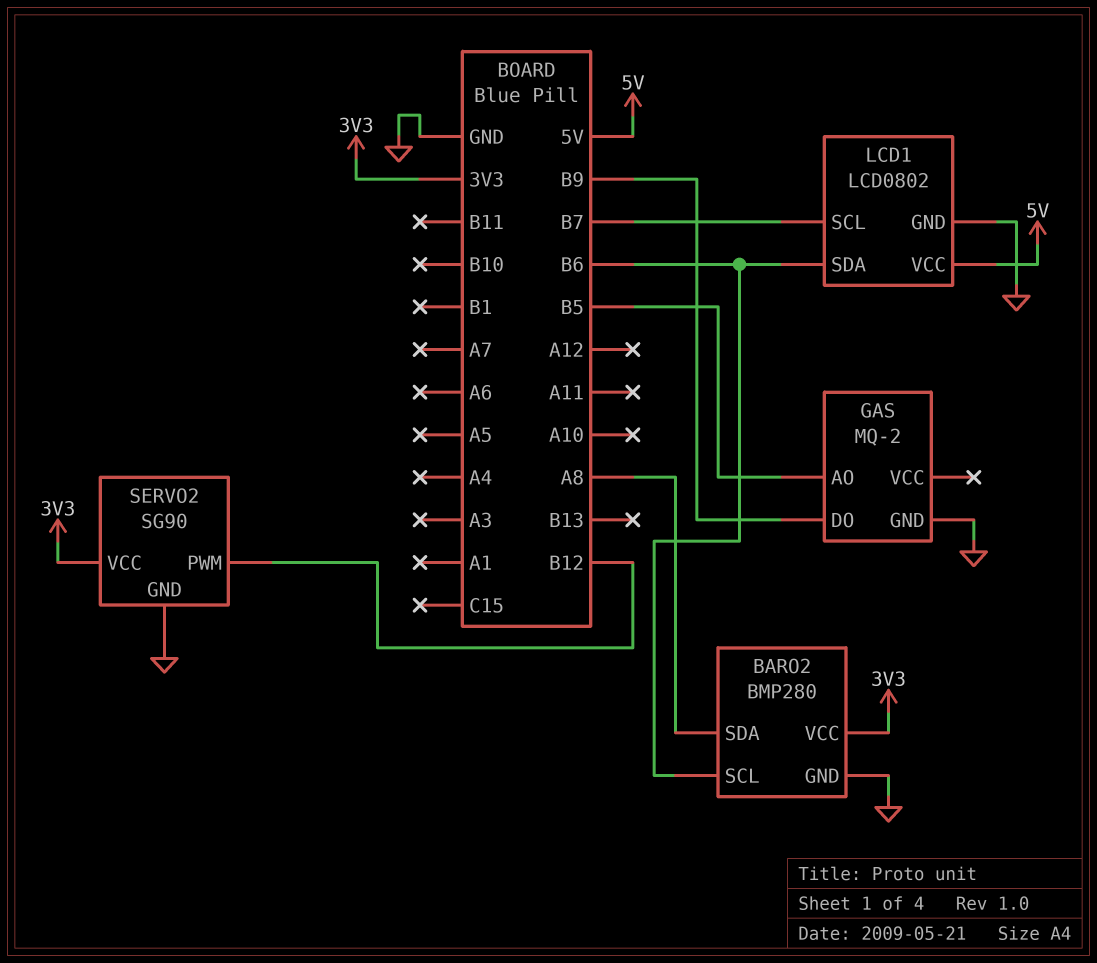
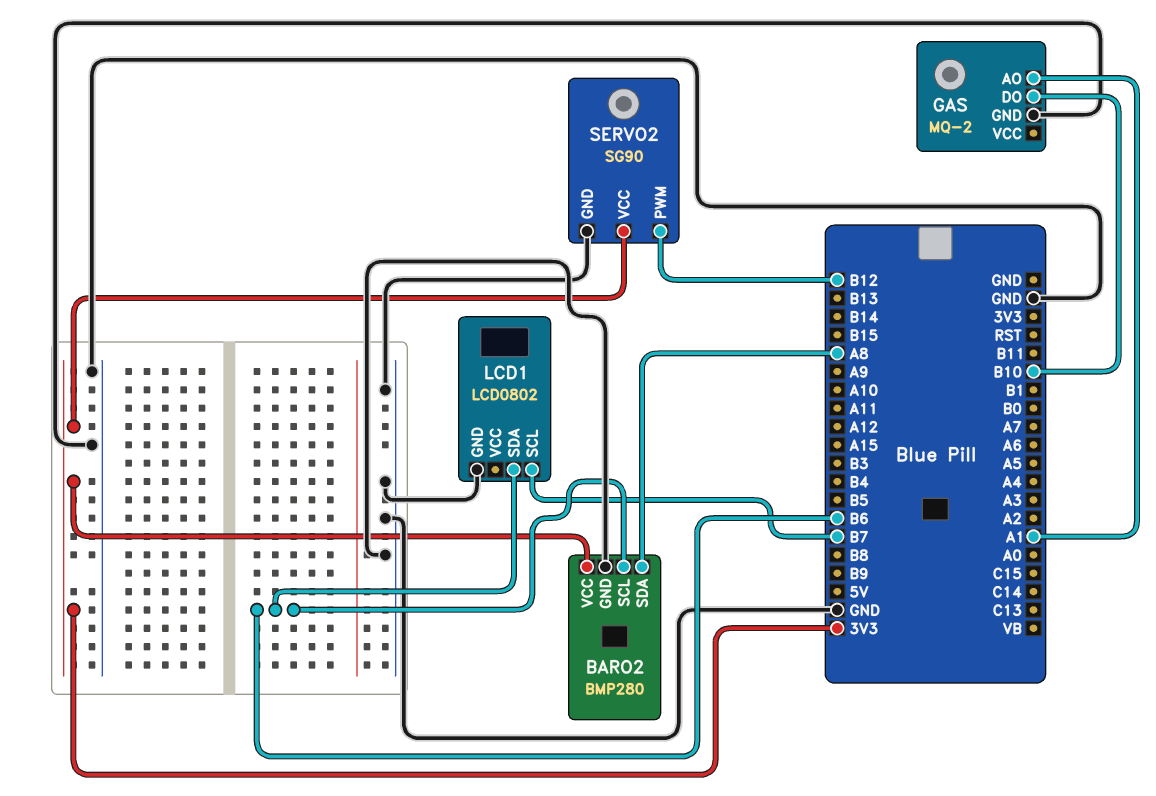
GAS pin AO: B5 -> A1
GAS pin DO: B9 -> B10
LCD1 pin VCC: 5V -> none

